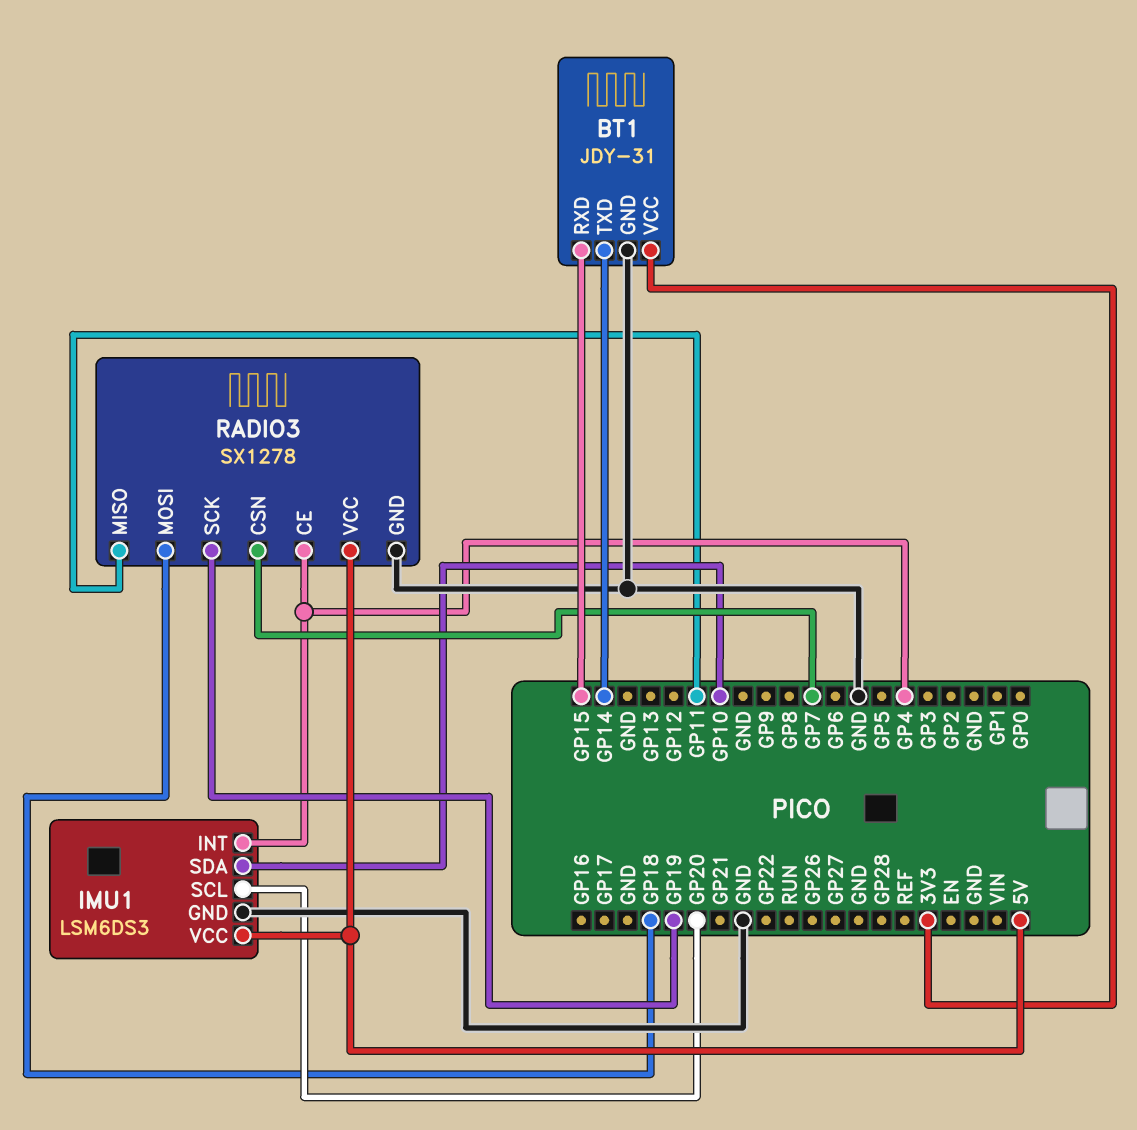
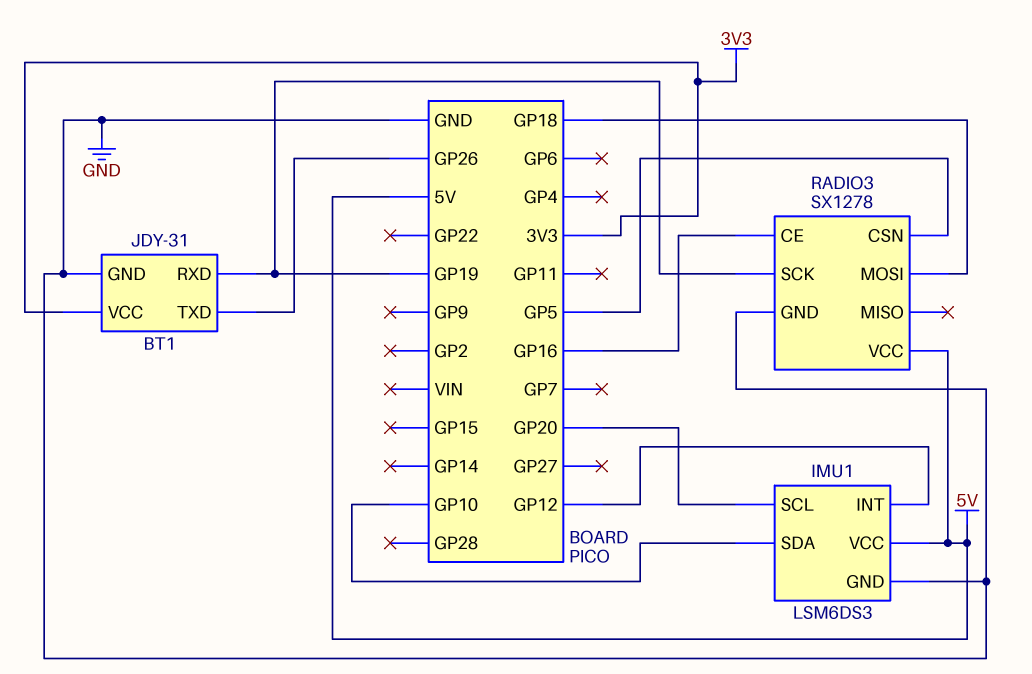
BT1 pin RXD: GP15 -> GP19
BT1 pin TXD: GP14 -> GP26
IMU1 pin INT: GP4 -> GP12
RADIO3 pin CE: GP4 -> GP16
RADIO3 pin CSN: GP7 -> GP5
RADIO3 pin MISO: GP11 -> none

